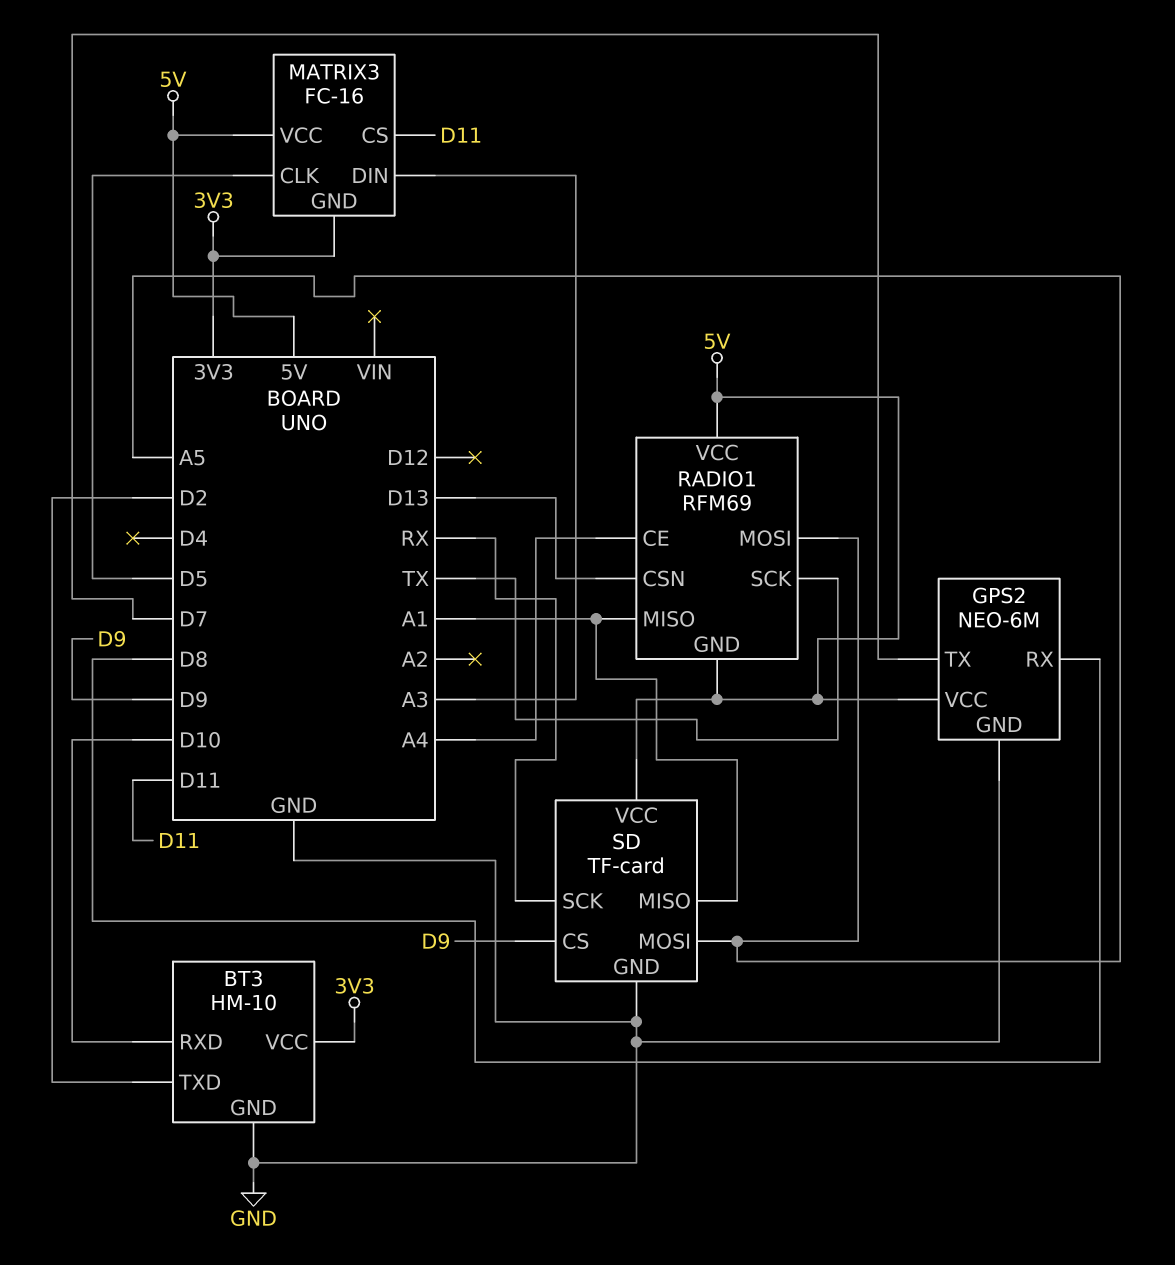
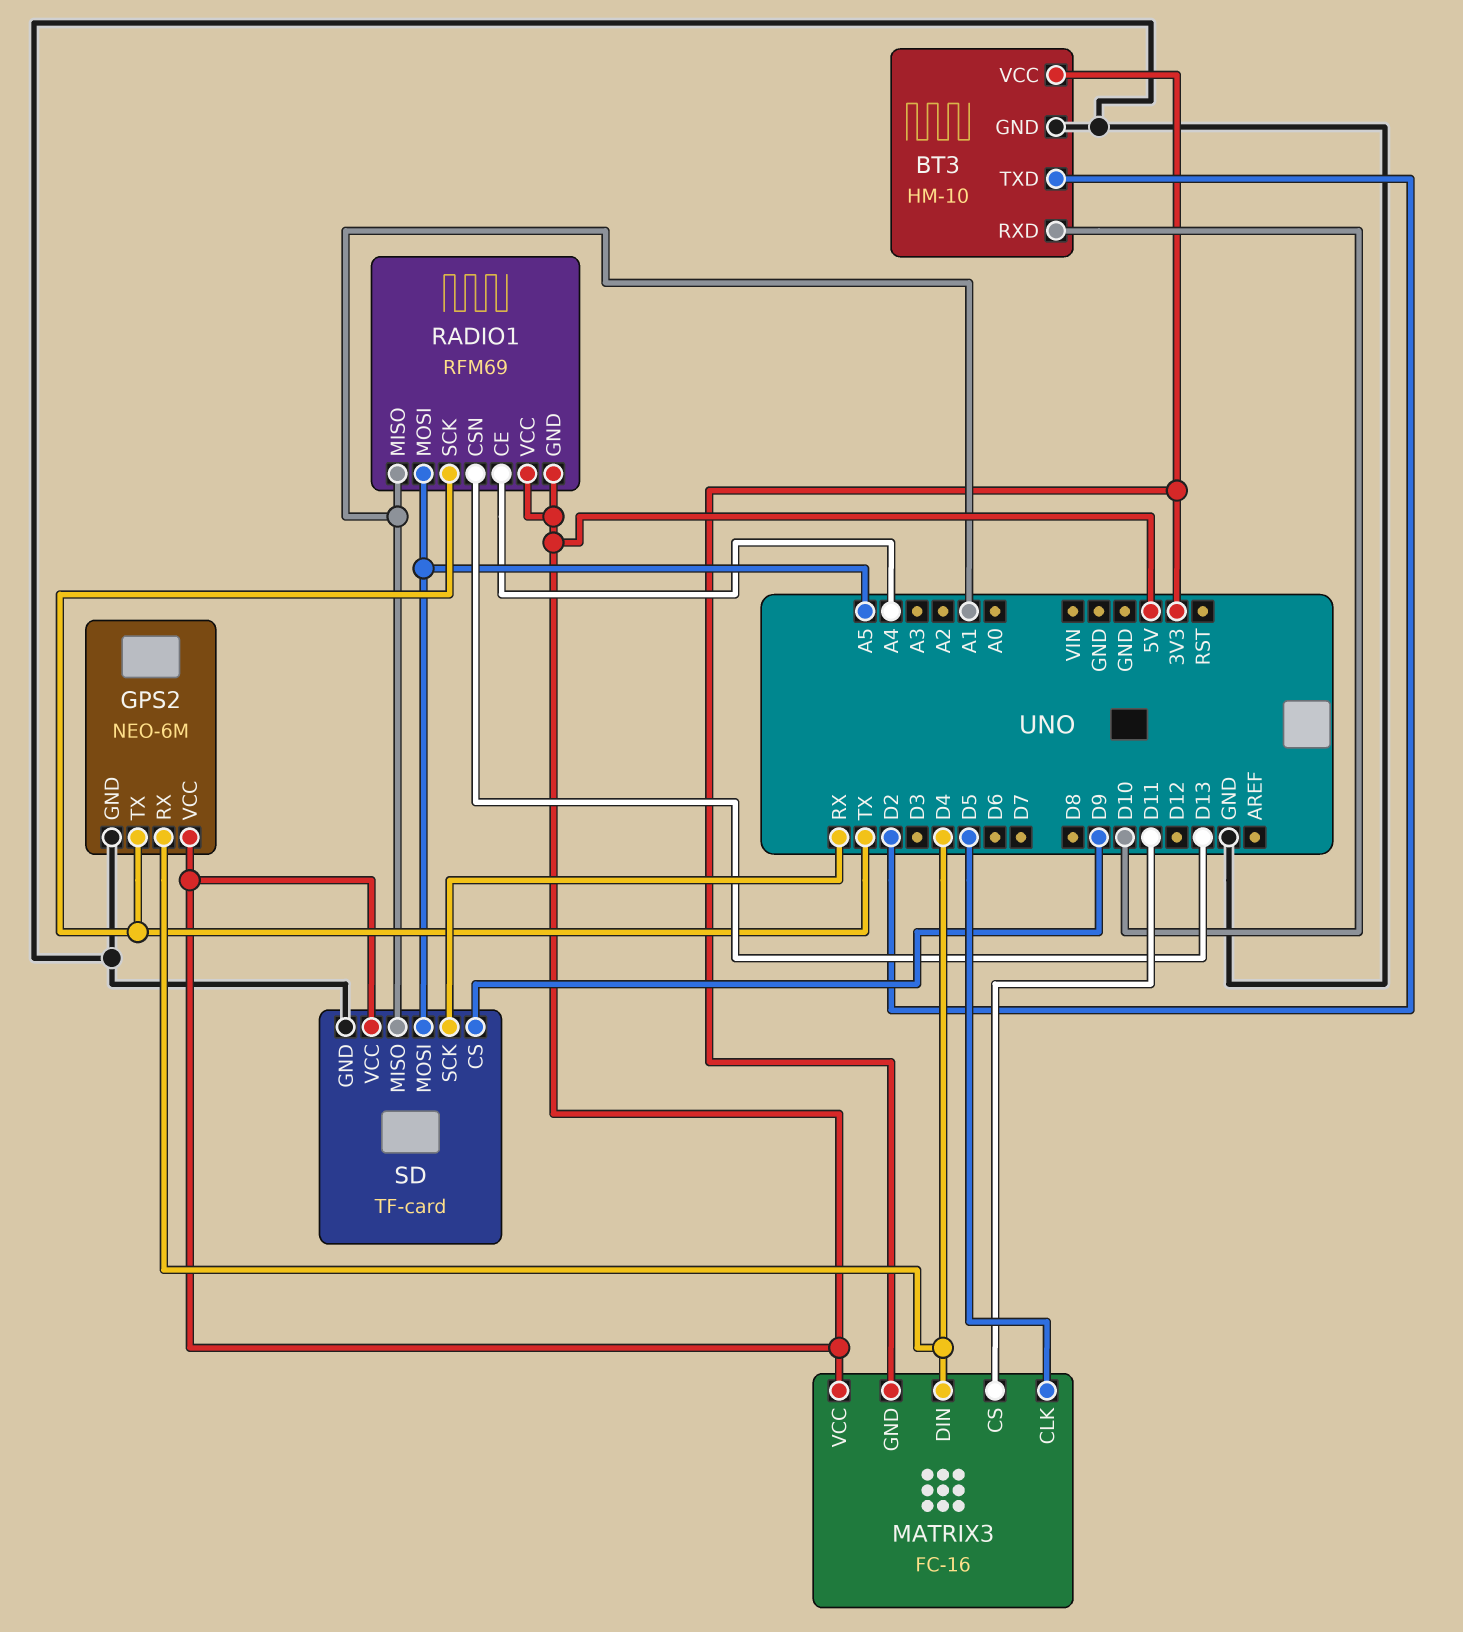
GPS2 pin RX: D8 -> D4
GPS2 pin TX: D7 -> TX
MATRIX3 pin DIN: A3 -> D4

